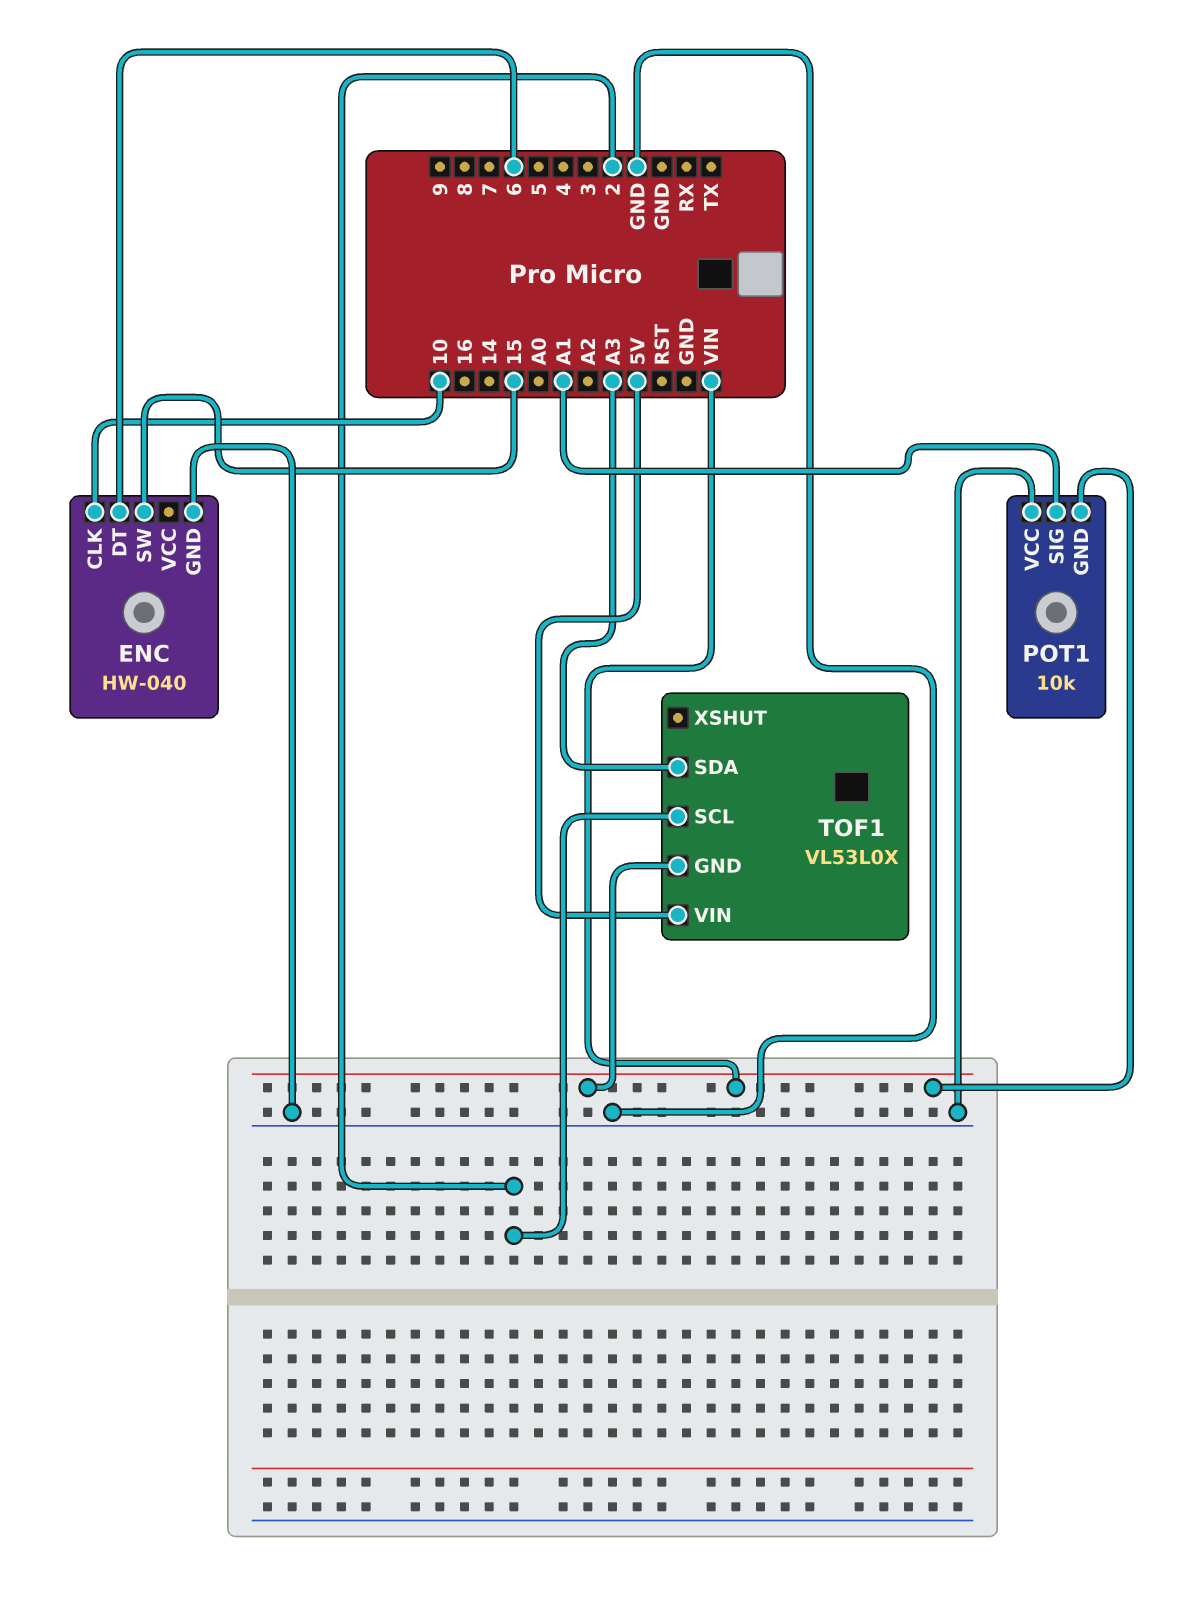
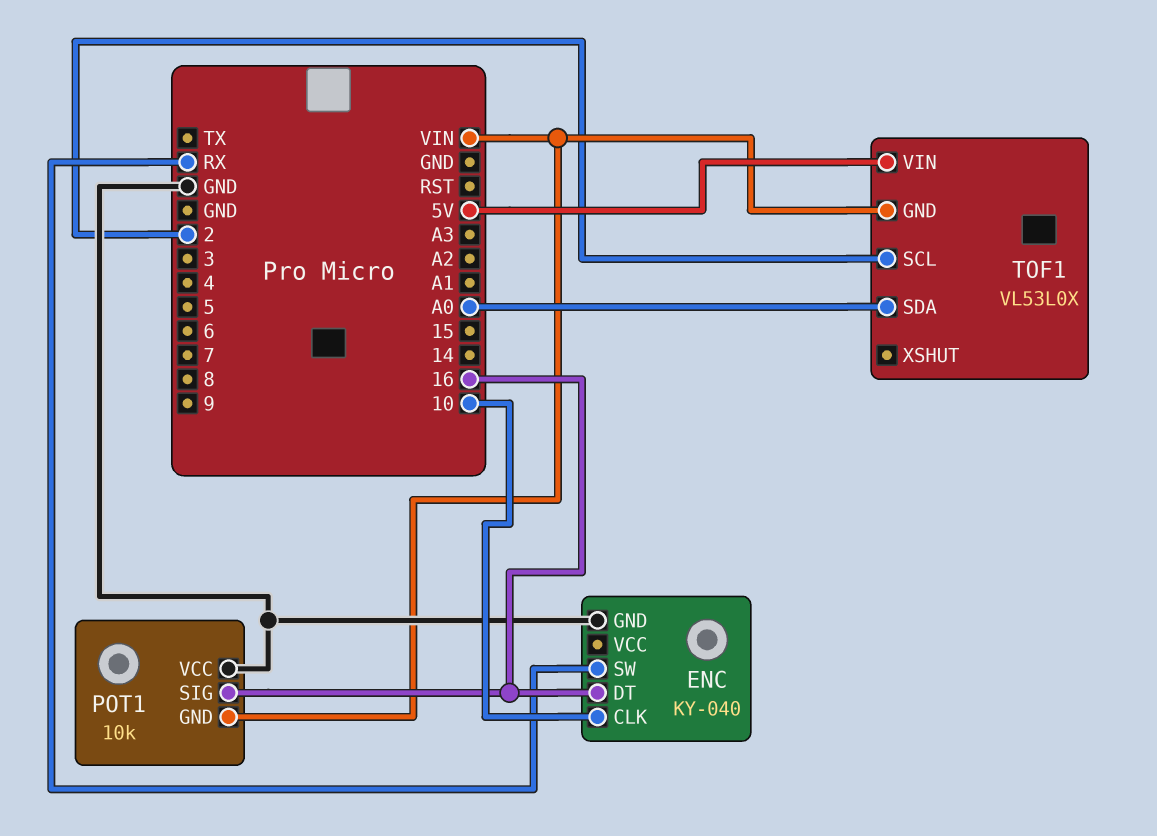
ENC: HW-040 -> KY-040
ENC pin DT: 6 -> 16
ENC pin SW: 15 -> RX
POT1 pin SIG: A1 -> 16
TOF1 pin SDA: A3 -> A0

